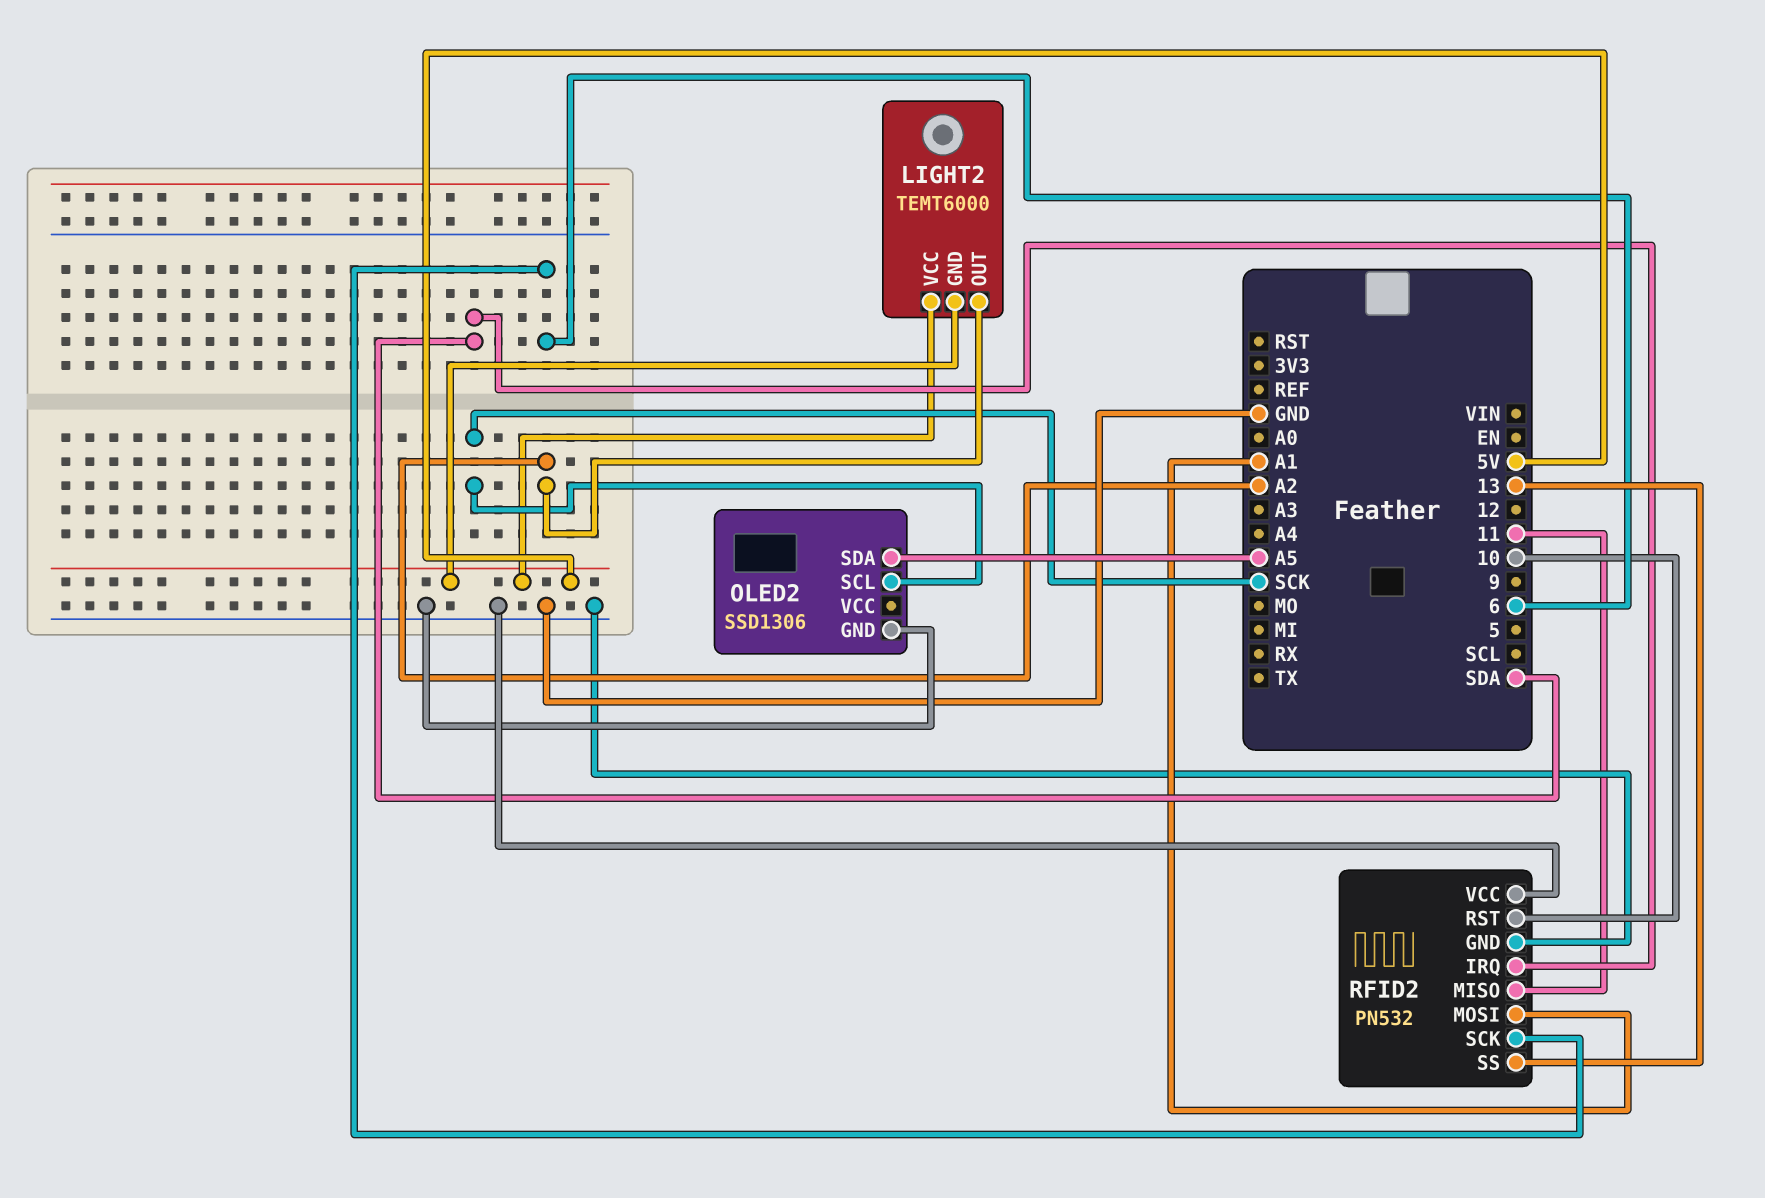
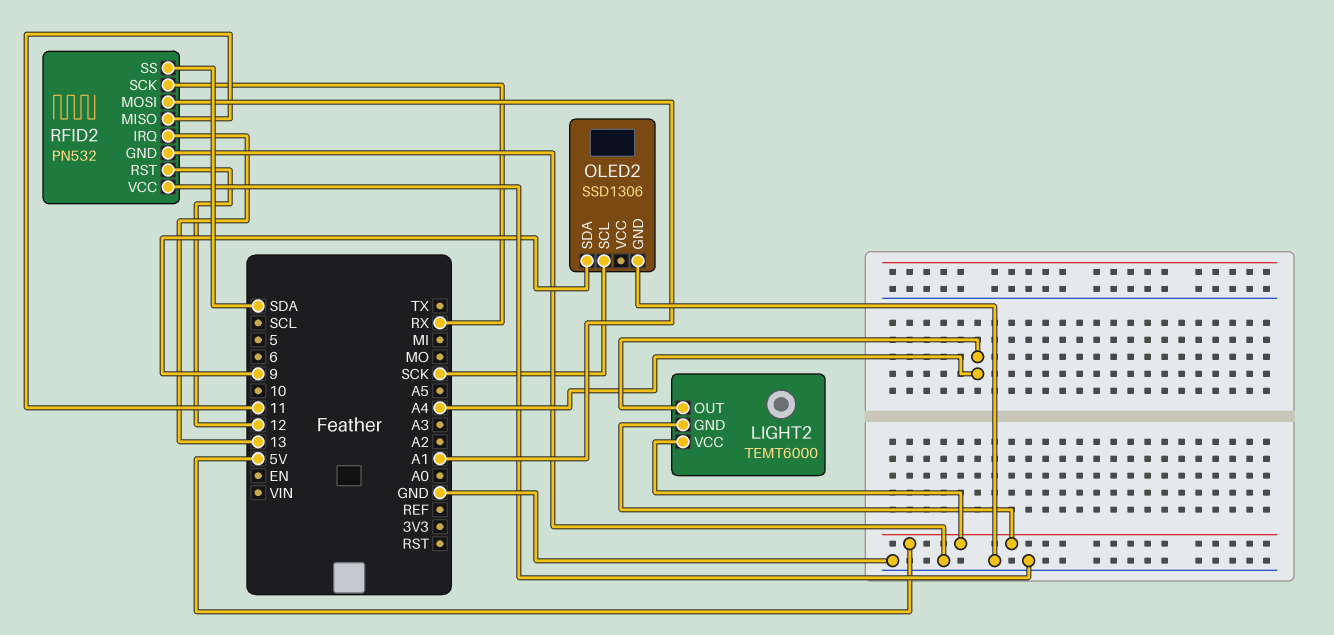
LIGHT2 pin OUT: A2 -> A4
OLED2 pin SDA: A5 -> 9
RFID2 pin IRQ: SDA -> 13
RFID2 pin RST: 10 -> 12
RFID2 pin SCK: 6 -> RX
RFID2 pin SS: 13 -> SDA

